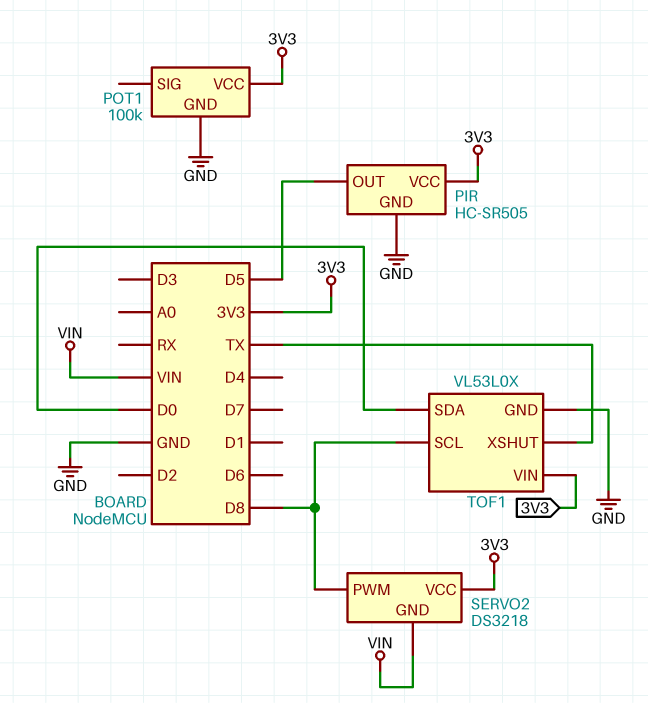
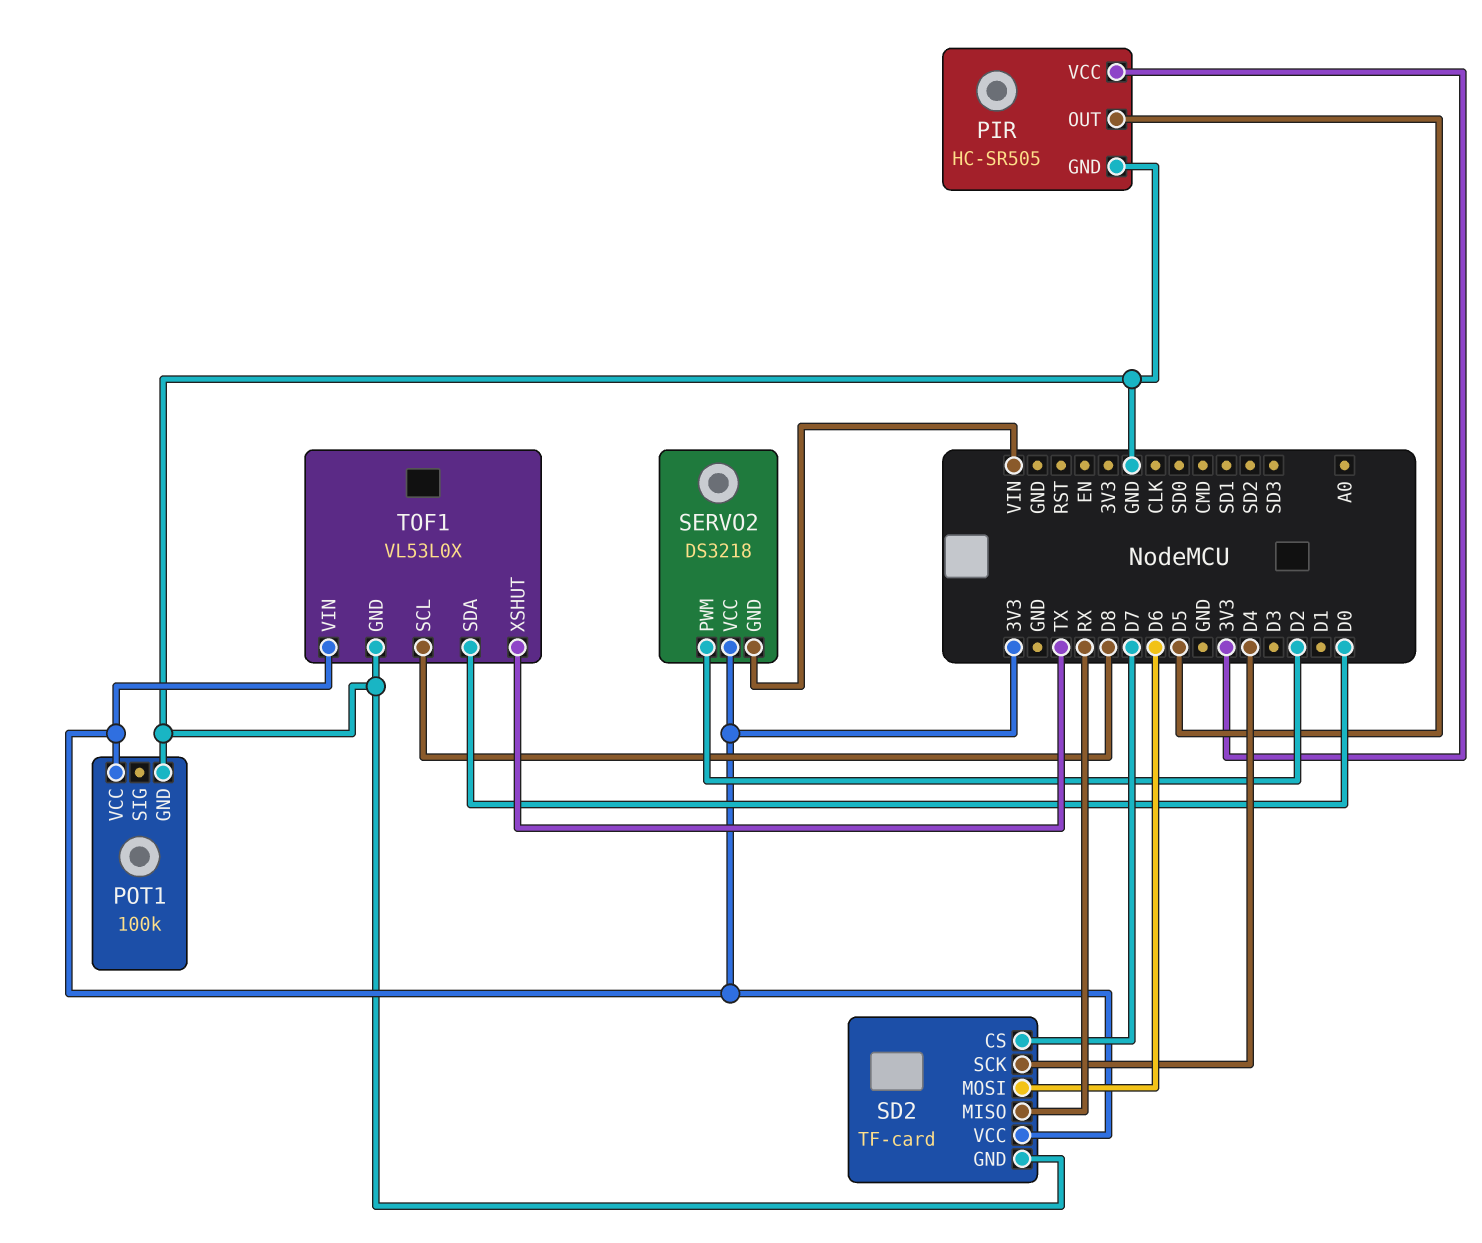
SD2: none -> TF-card
SD2 pin CS: none -> D7
SD2 pin GND: none -> GND
SD2 pin MISO: none -> RX
SD2 pin MOSI: none -> D6
SD2 pin SCK: none -> D4
SD2 pin VCC: none -> 3V3
SERVO2 pin PWM: D8 -> D2

